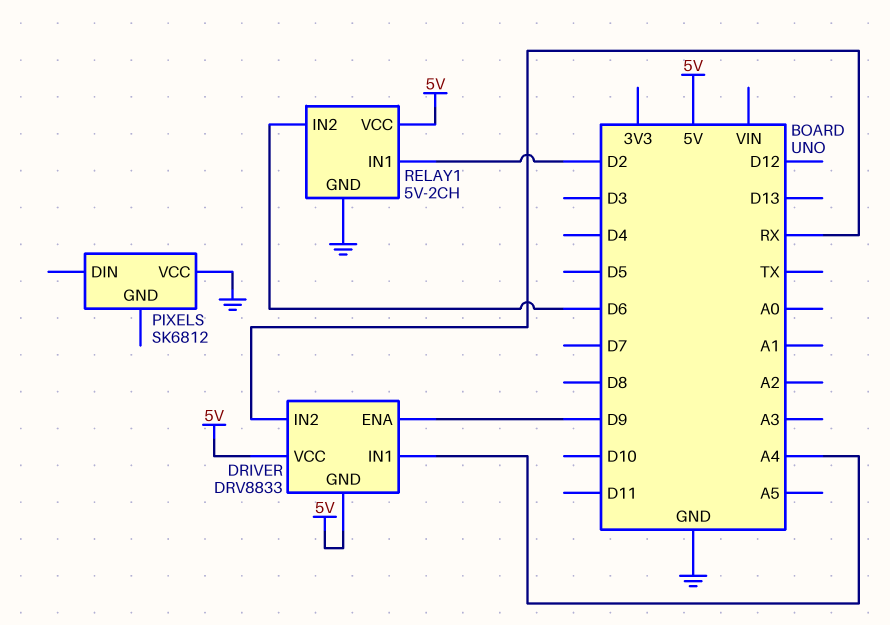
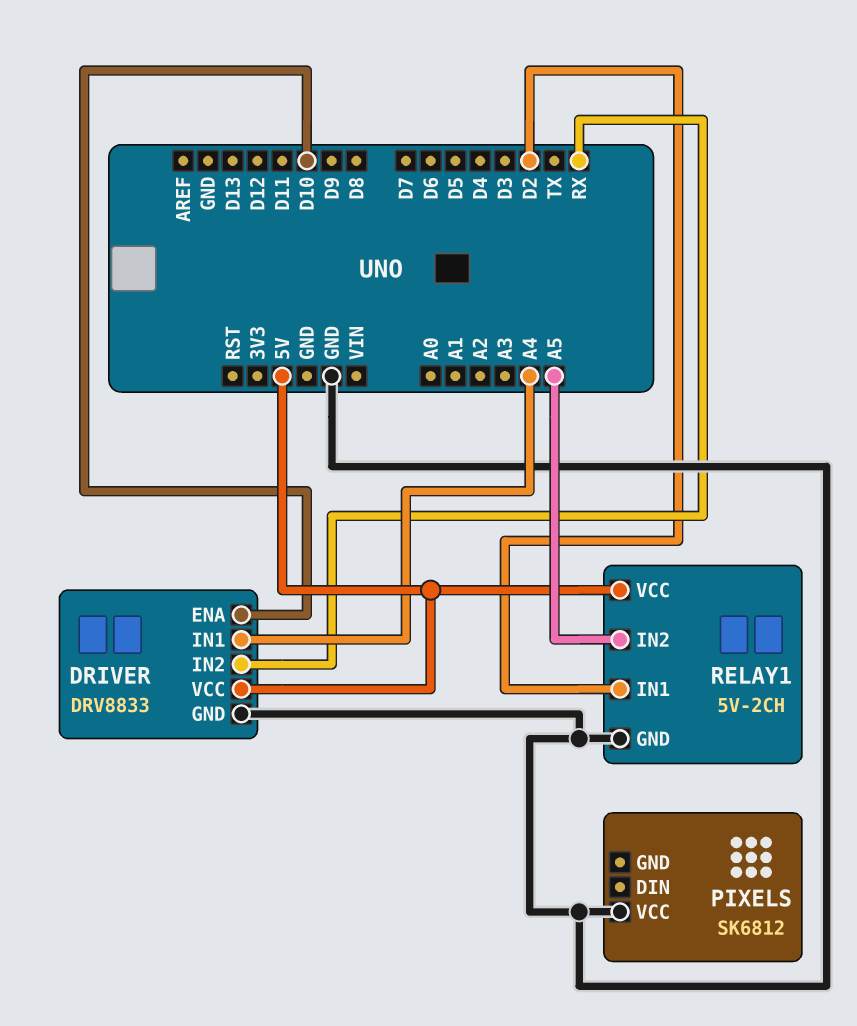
DRIVER pin ENA: D9 -> D10
DRIVER pin GND: 5V -> GND
RELAY1 pin IN2: D6 -> A5

